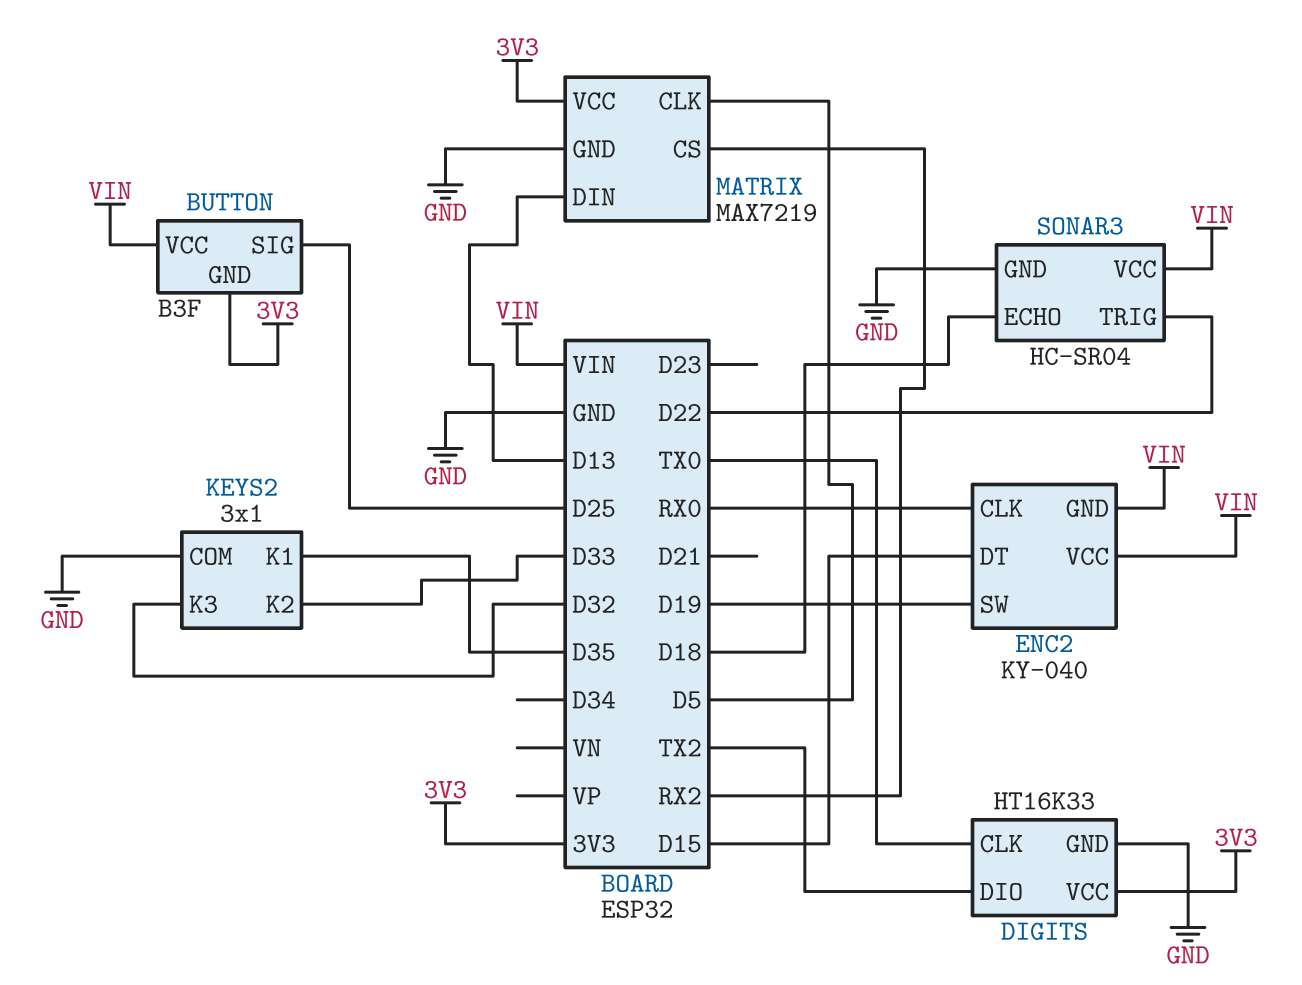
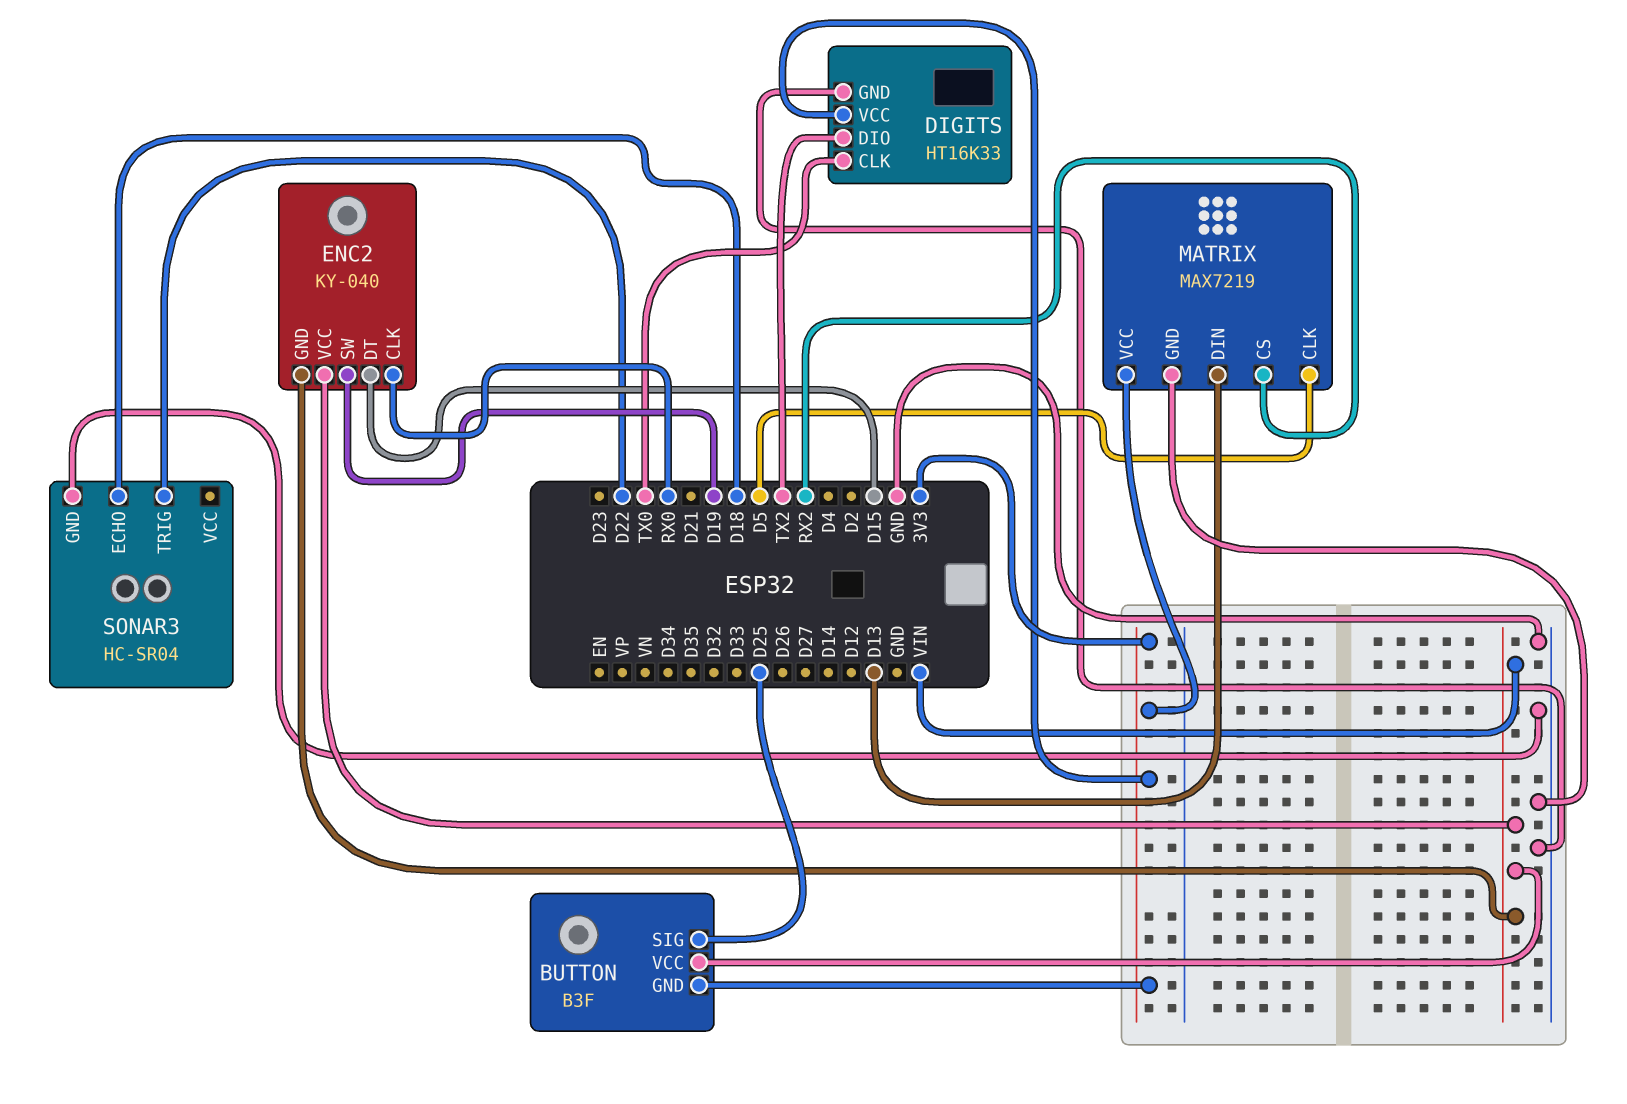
KEYS2: 3x1 -> none
KEYS2 pin COM: GND -> none
KEYS2 pin K1: D35 -> none
KEYS2 pin K2: D33 -> none
KEYS2 pin K3: D32 -> none
SONAR3 pin VCC: VIN -> none

